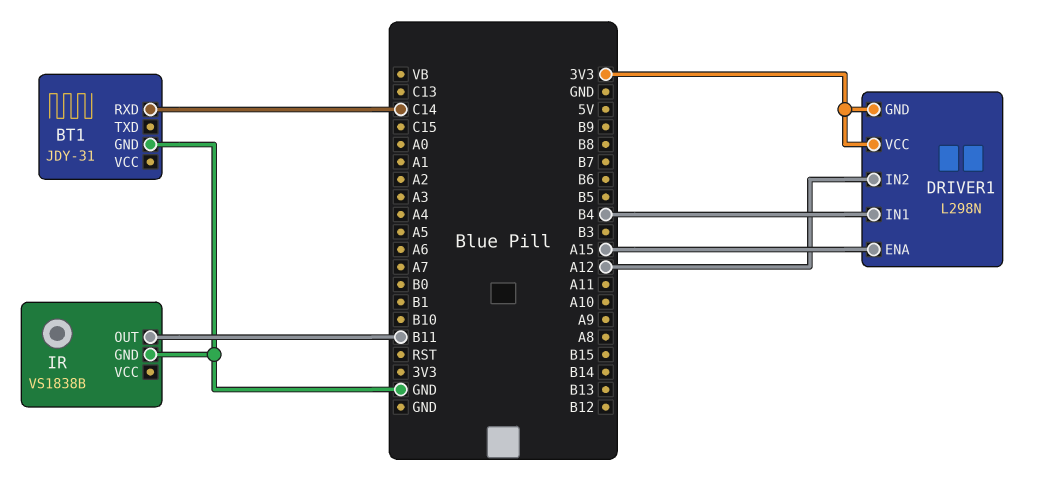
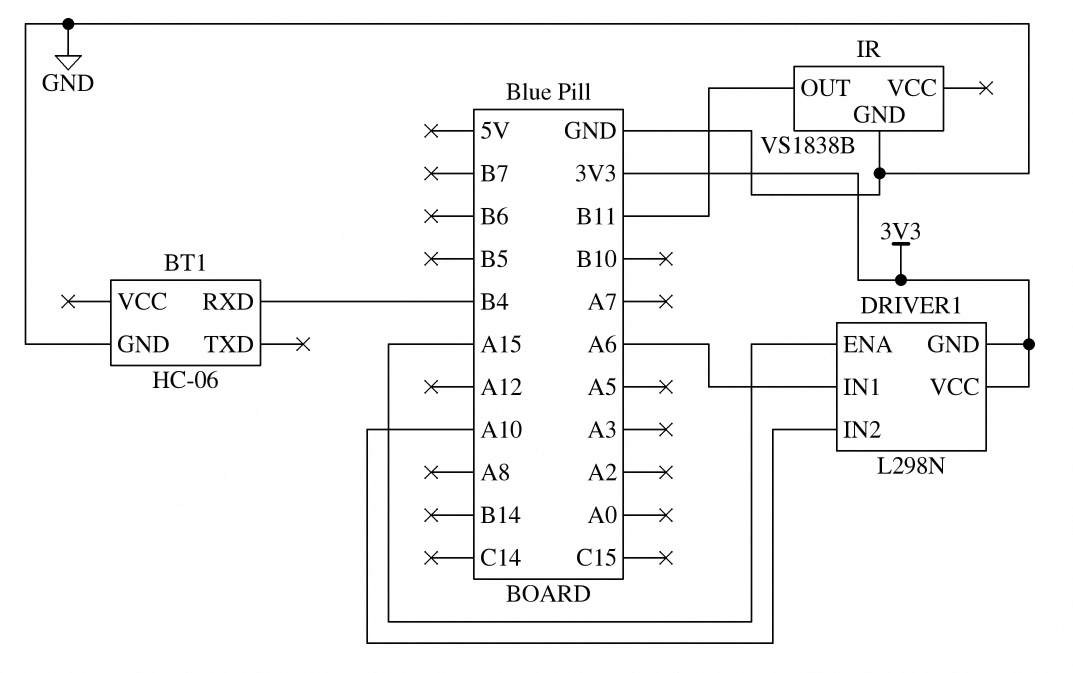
BT1: JDY-31 -> HC-06
BT1 pin RXD: C14 -> B4
DRIVER1 pin IN1: B4 -> A6
DRIVER1 pin IN2: A12 -> A10

